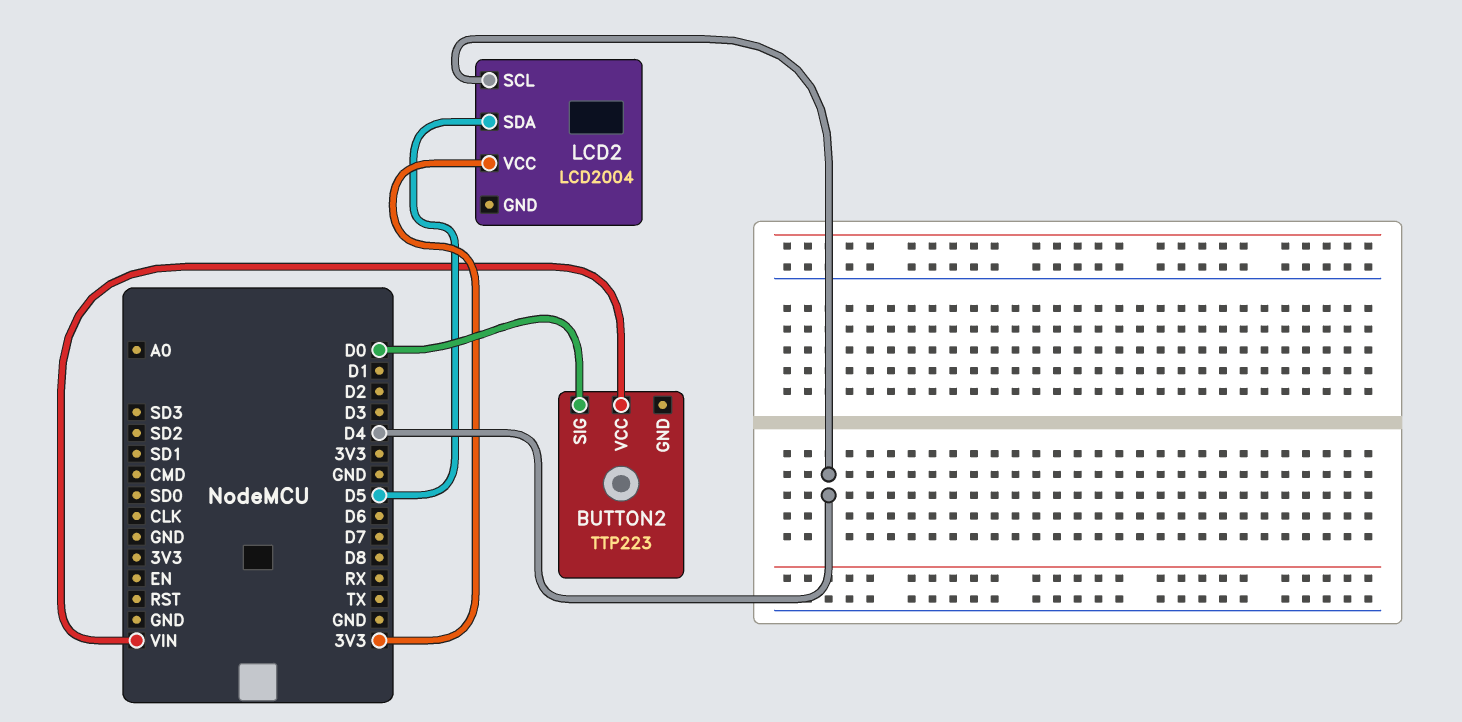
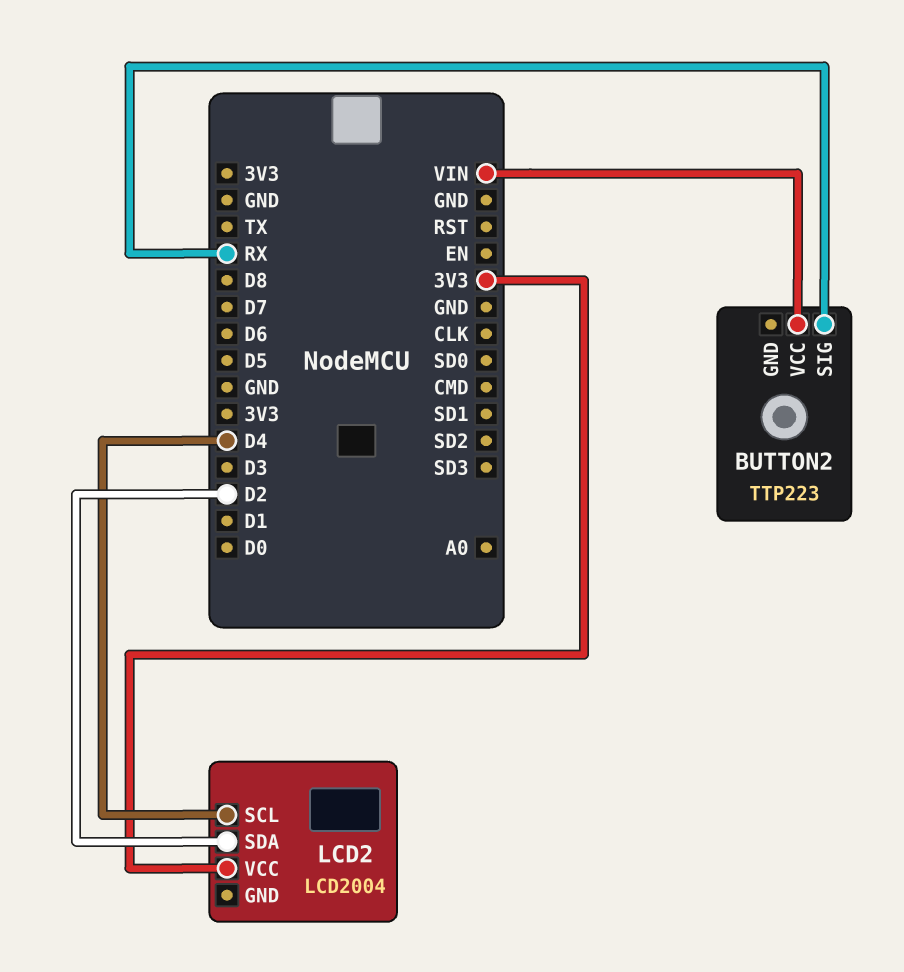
BUTTON2 pin SIG: D0 -> RX
LCD2 pin SDA: D5 -> D2

